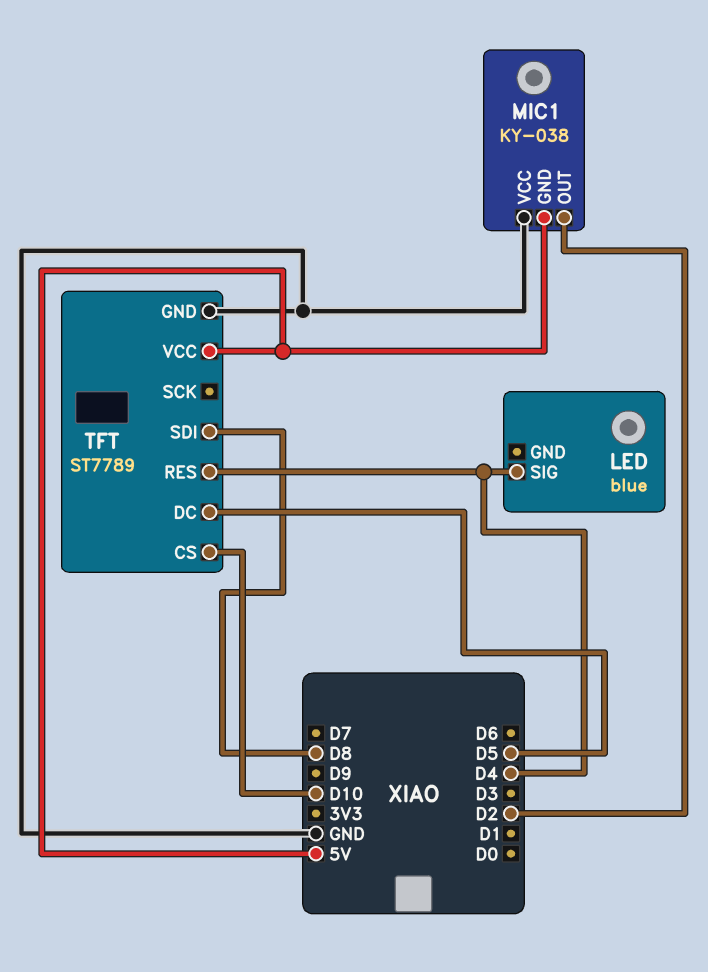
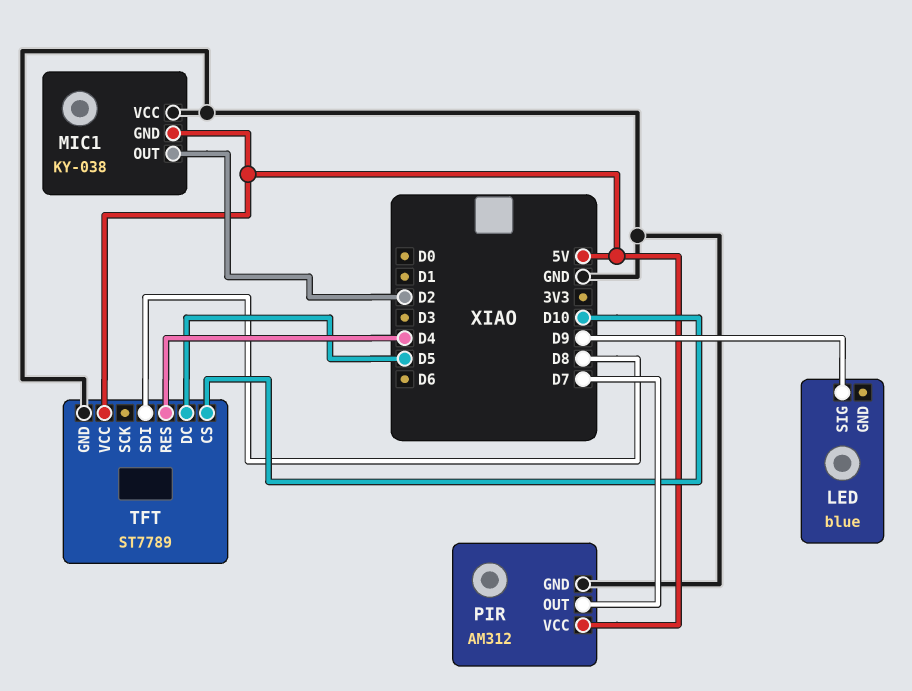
LED pin SIG: D4 -> D9
PIR: none -> AM312
PIR pin GND: none -> GND
PIR pin OUT: none -> D7
PIR pin VCC: none -> 5V

